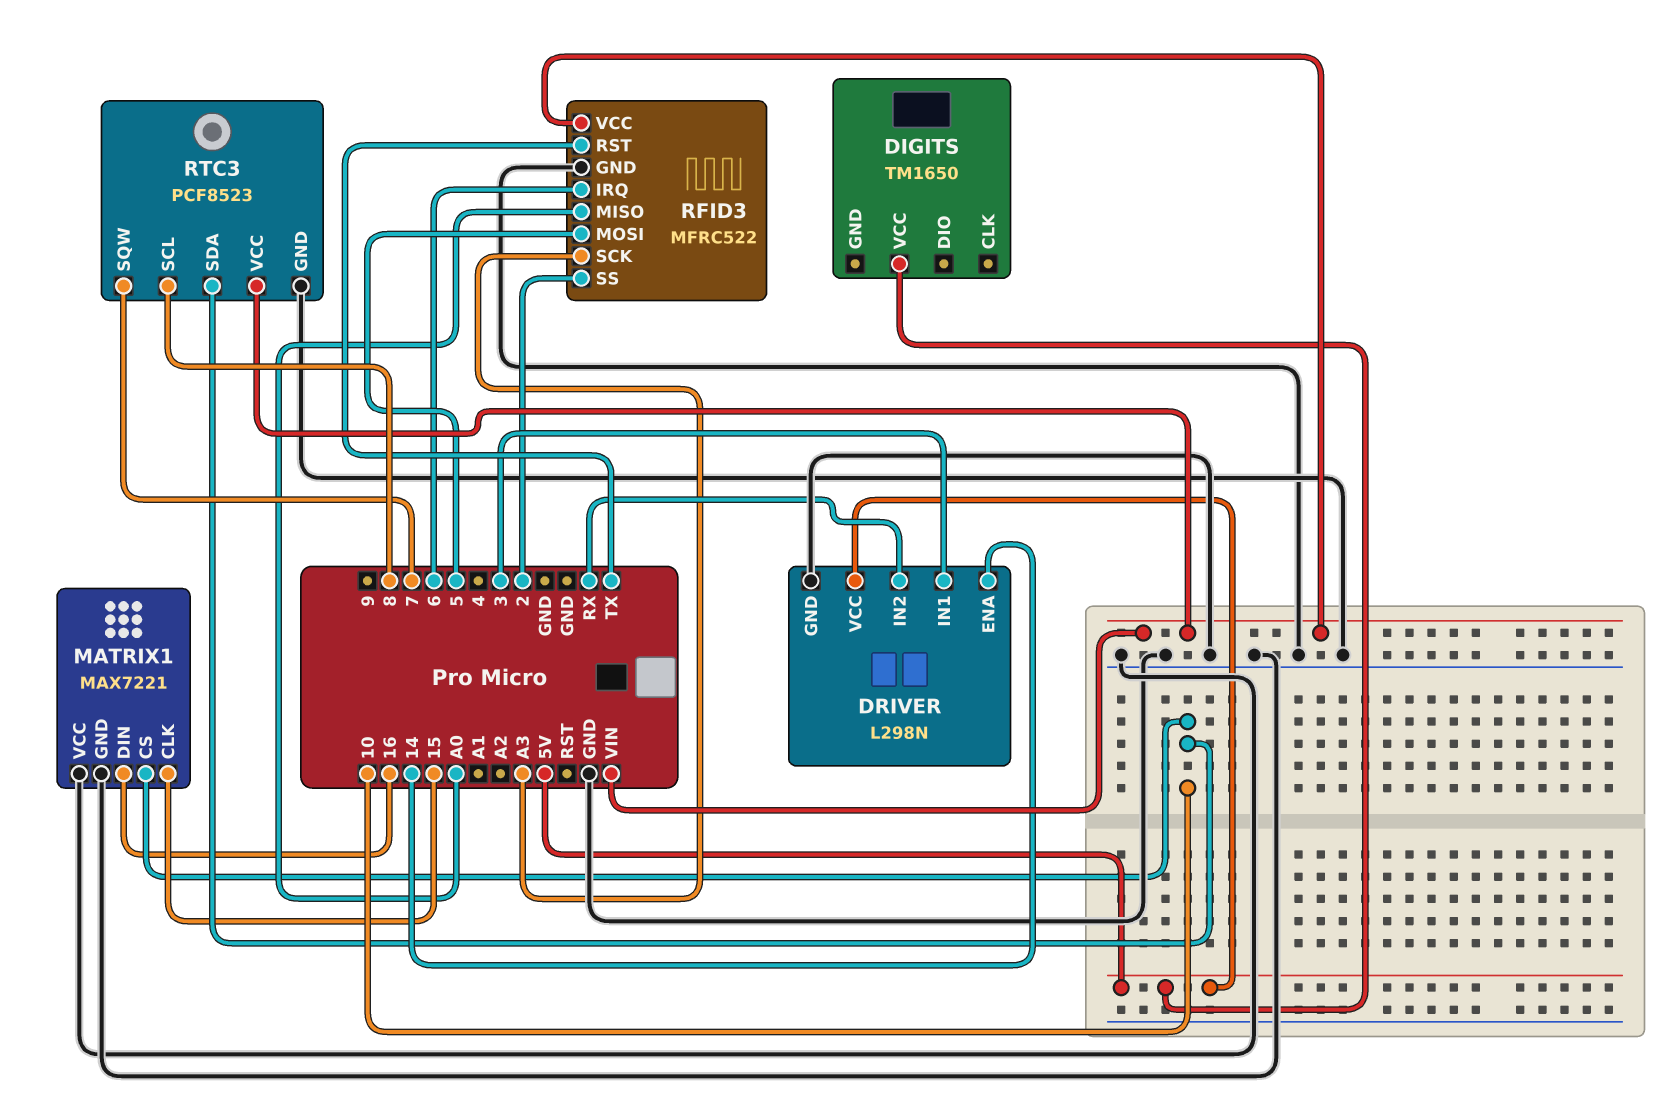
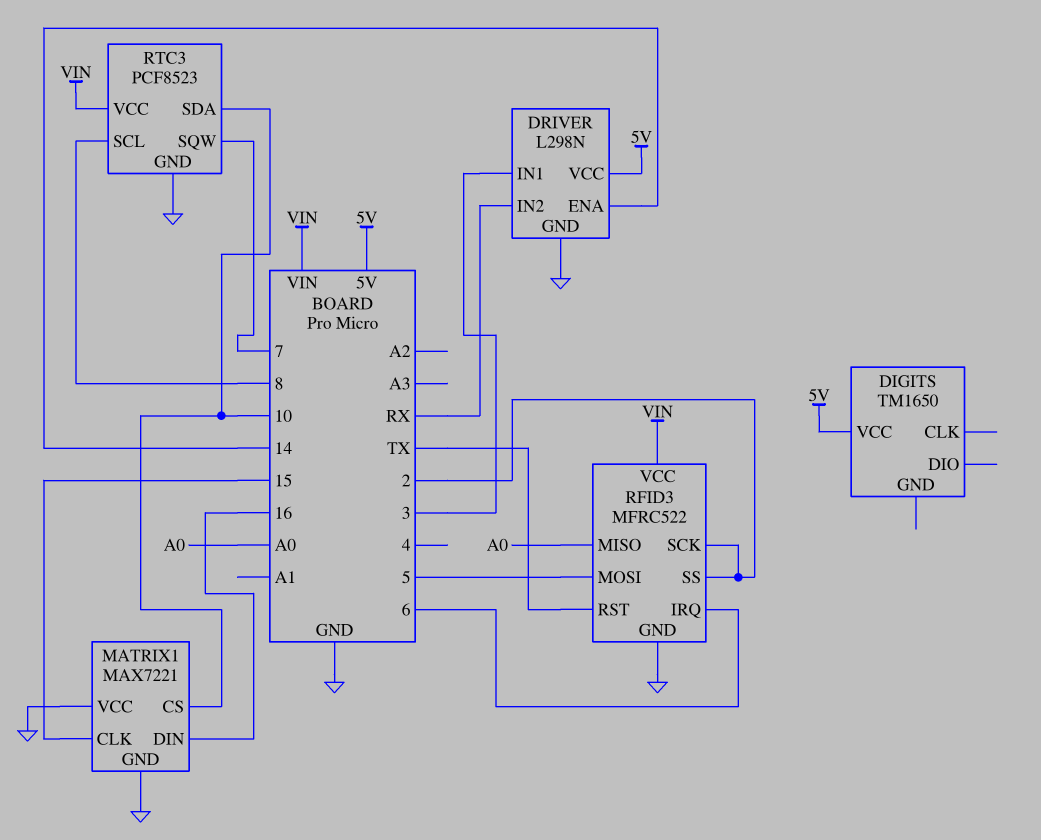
RFID3 pin SCK: A3 -> 2

